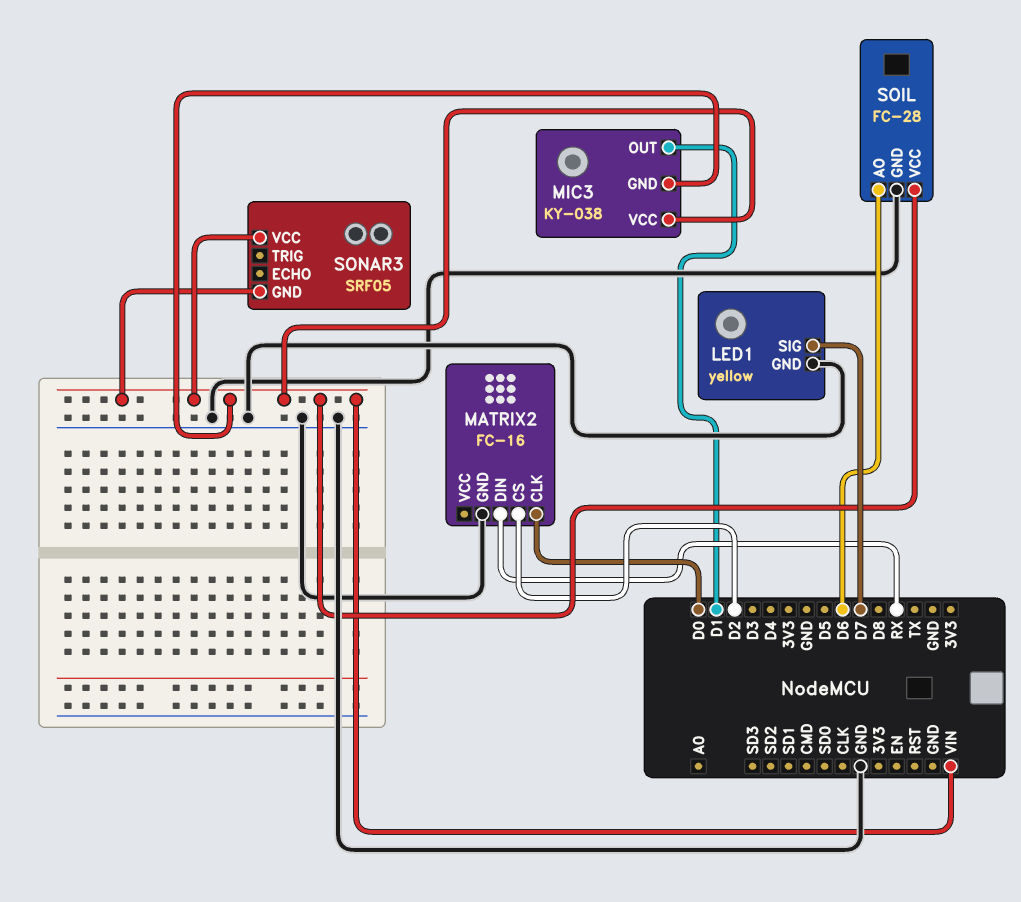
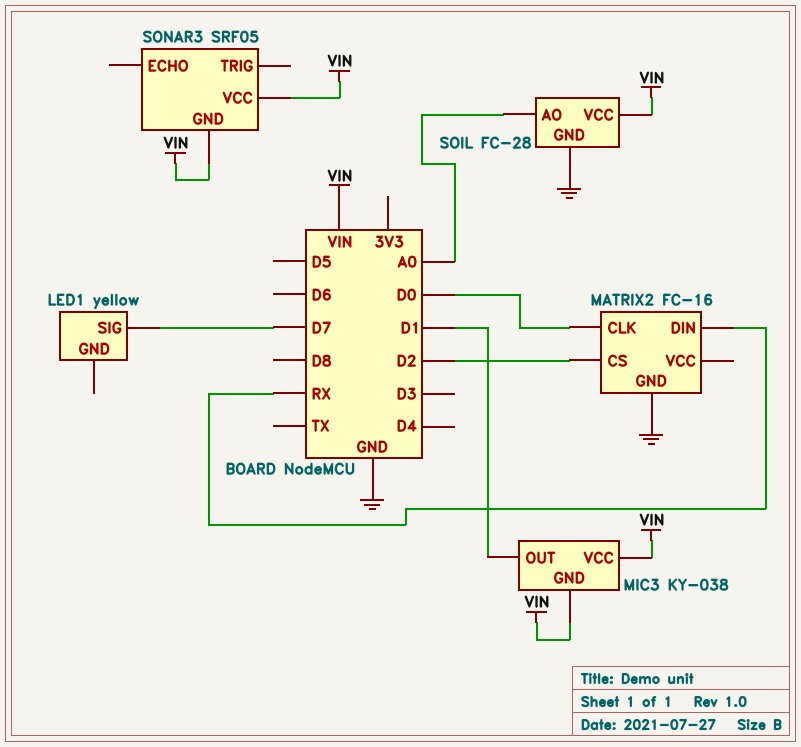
LED1 pin GND: GND -> none
SOIL pin AO: D6 -> A0

